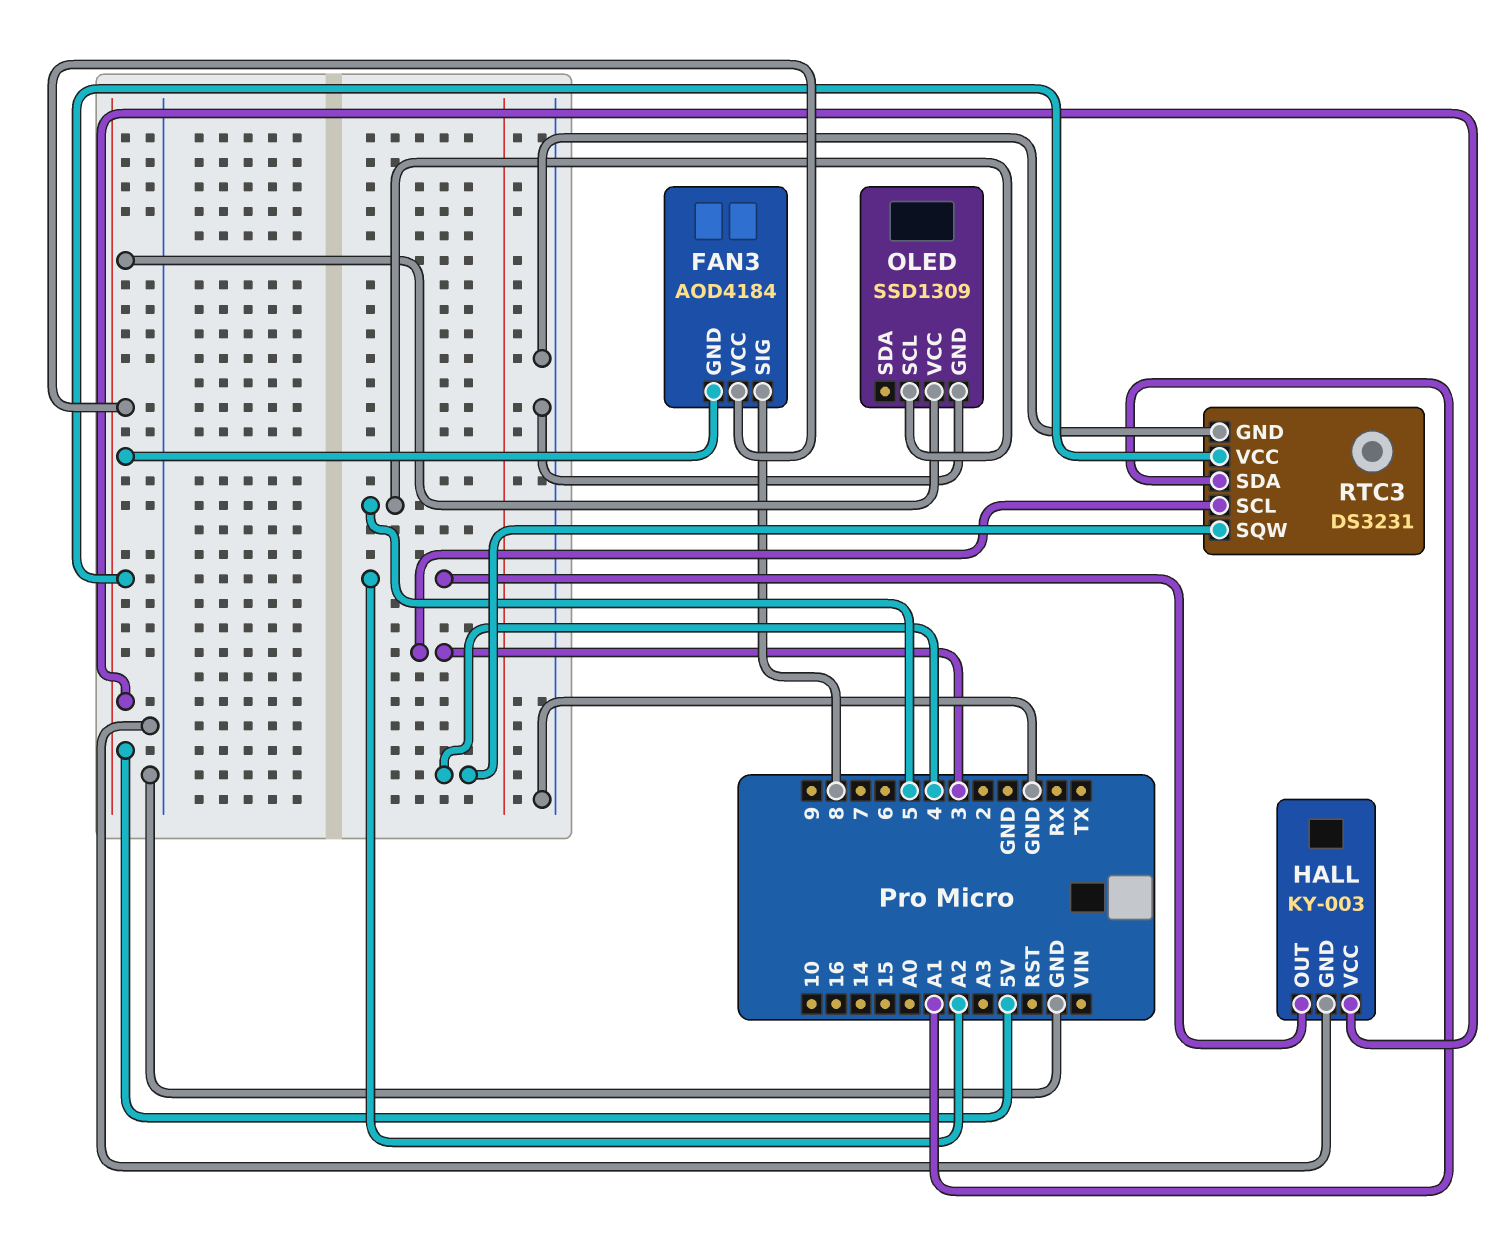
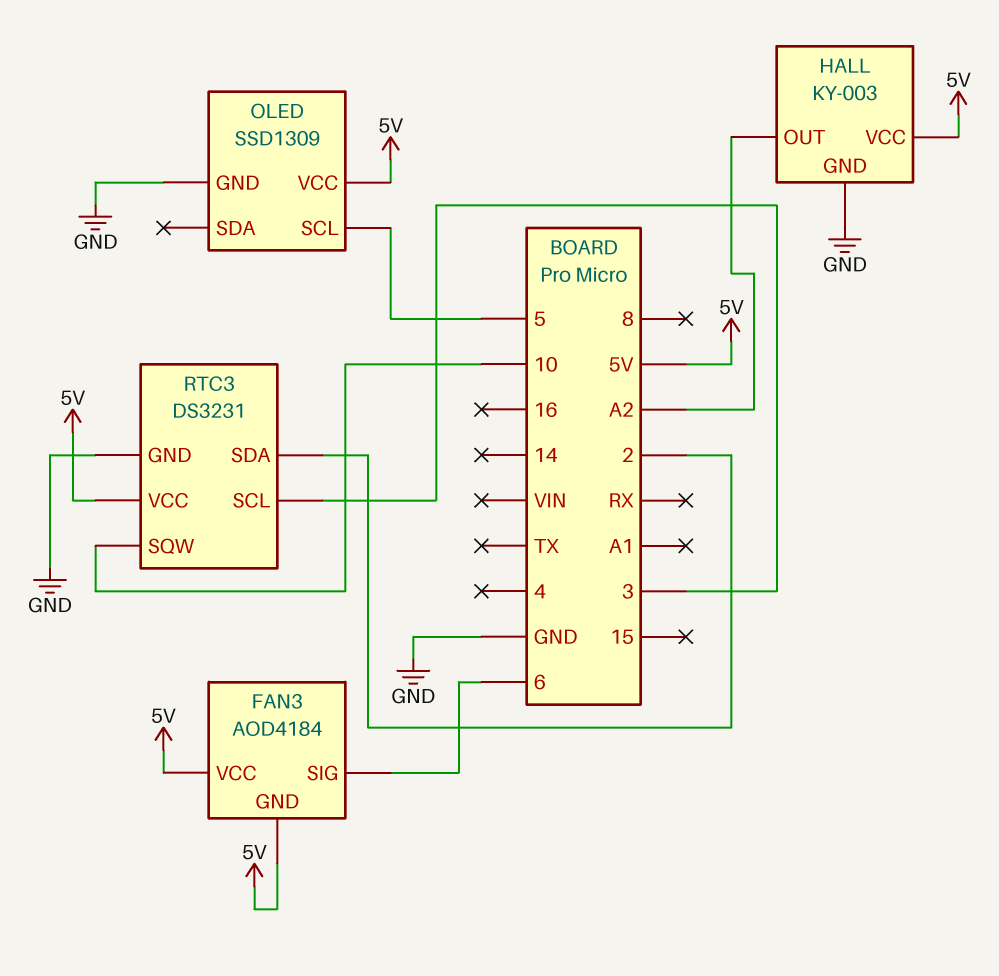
FAN3 pin SIG: 8 -> 6
RTC3 pin SDA: A1 -> 2
RTC3 pin SQW: 4 -> 10

